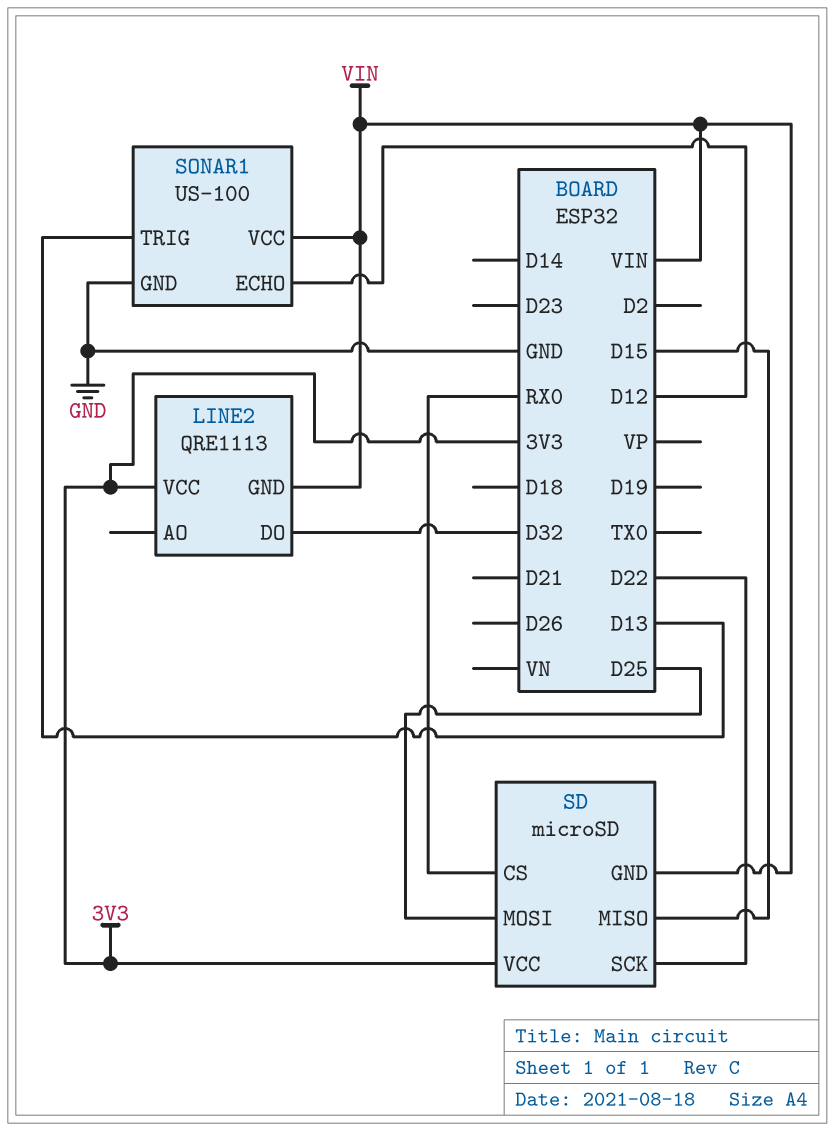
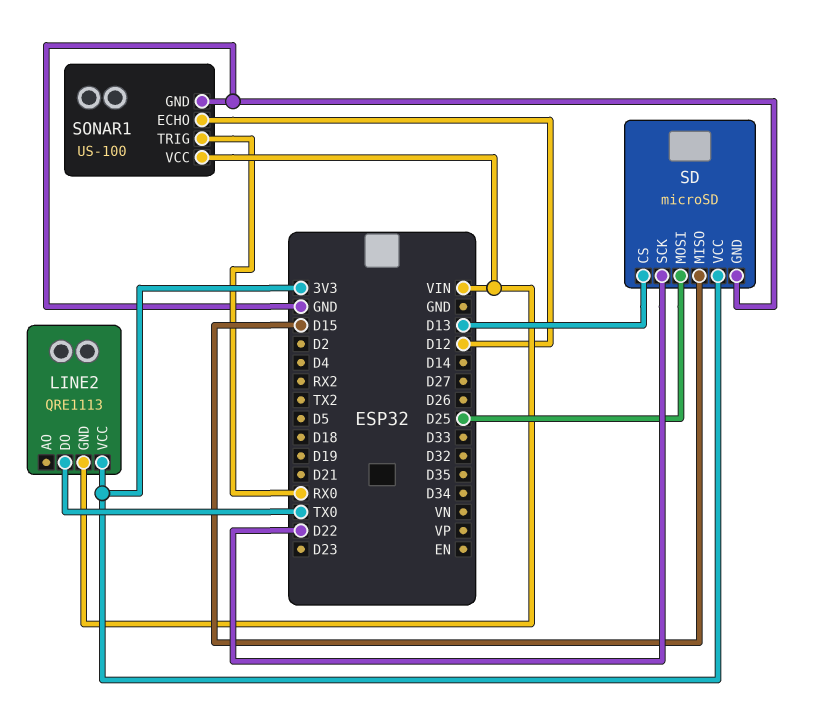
LINE2 pin DO: D32 -> TX0
SD pin CS: RX0 -> D13
SD pin GND: VIN -> GND
SONAR1 pin TRIG: D13 -> RX0

